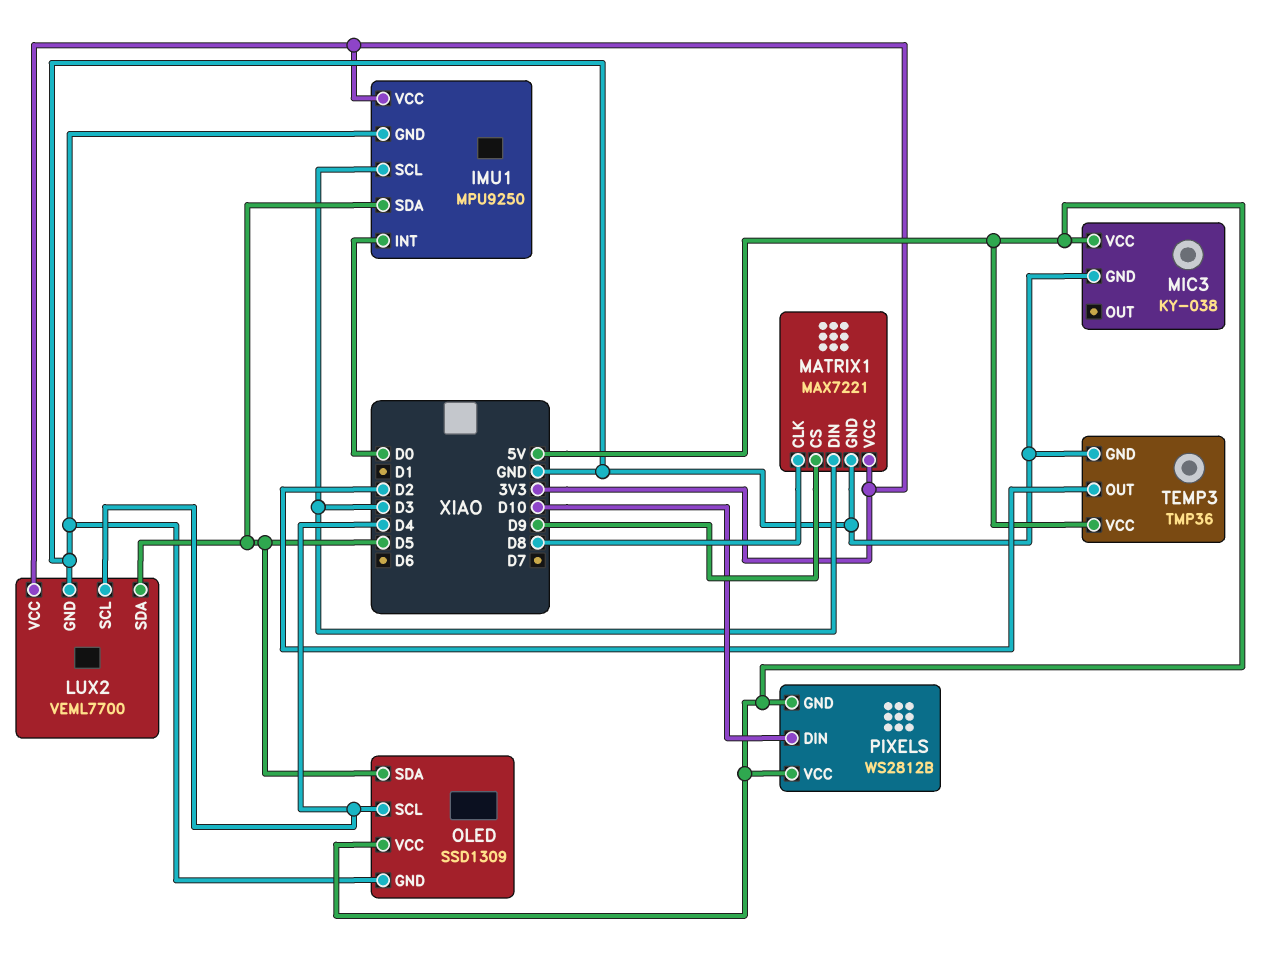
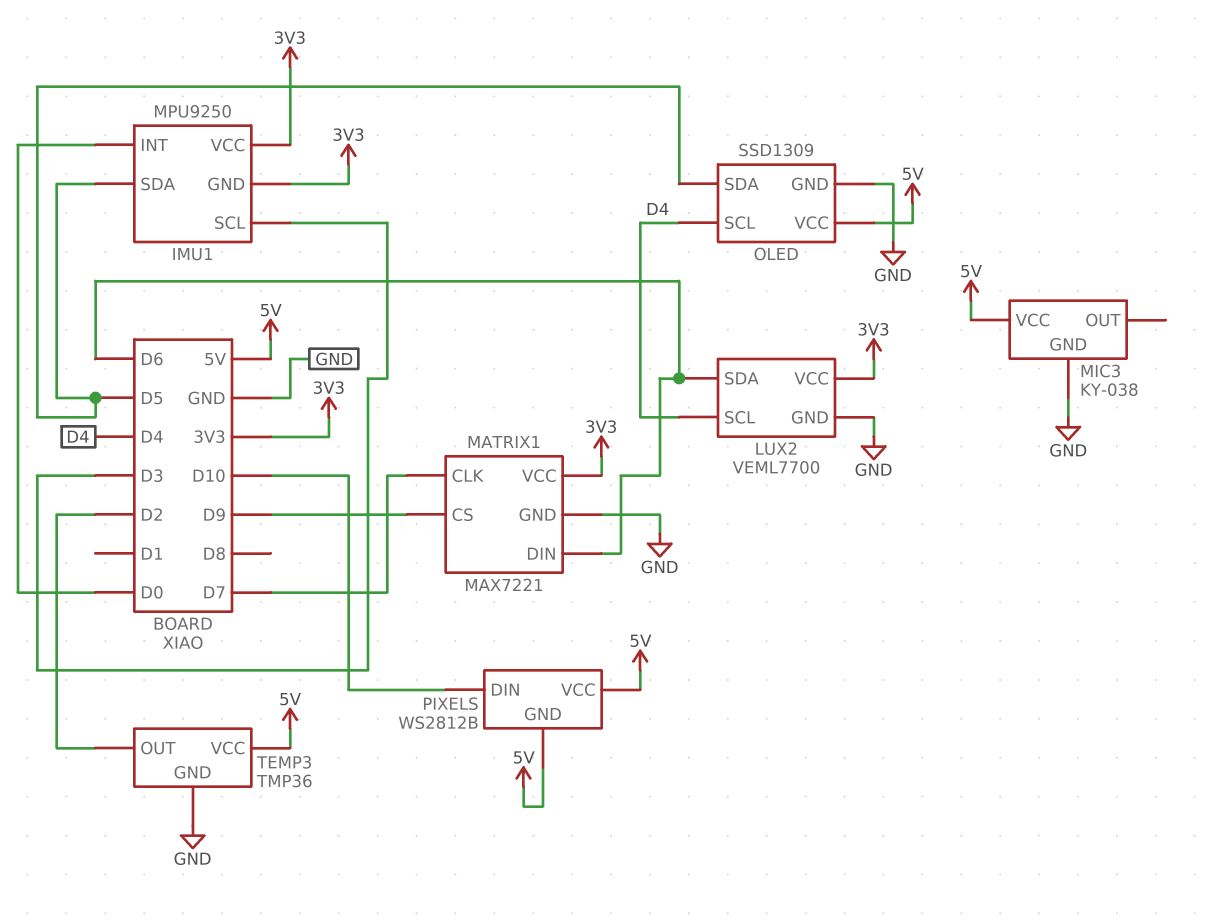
IMU1 pin GND: GND -> 3V3
LUX2 pin SDA: D5 -> D6
MATRIX1 pin CLK: D8 -> D7
MATRIX1 pin DIN: D3 -> D6

